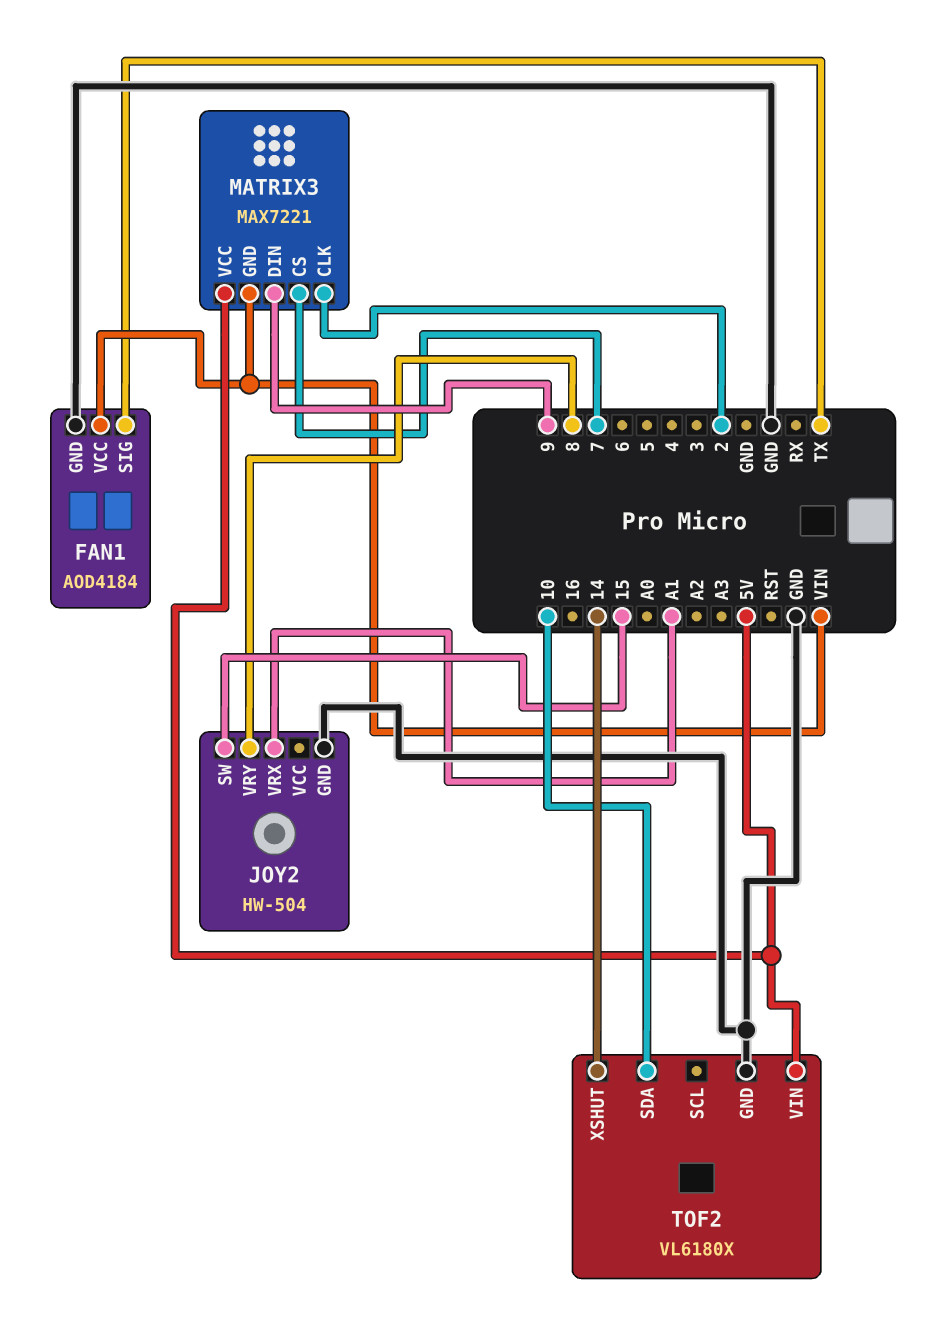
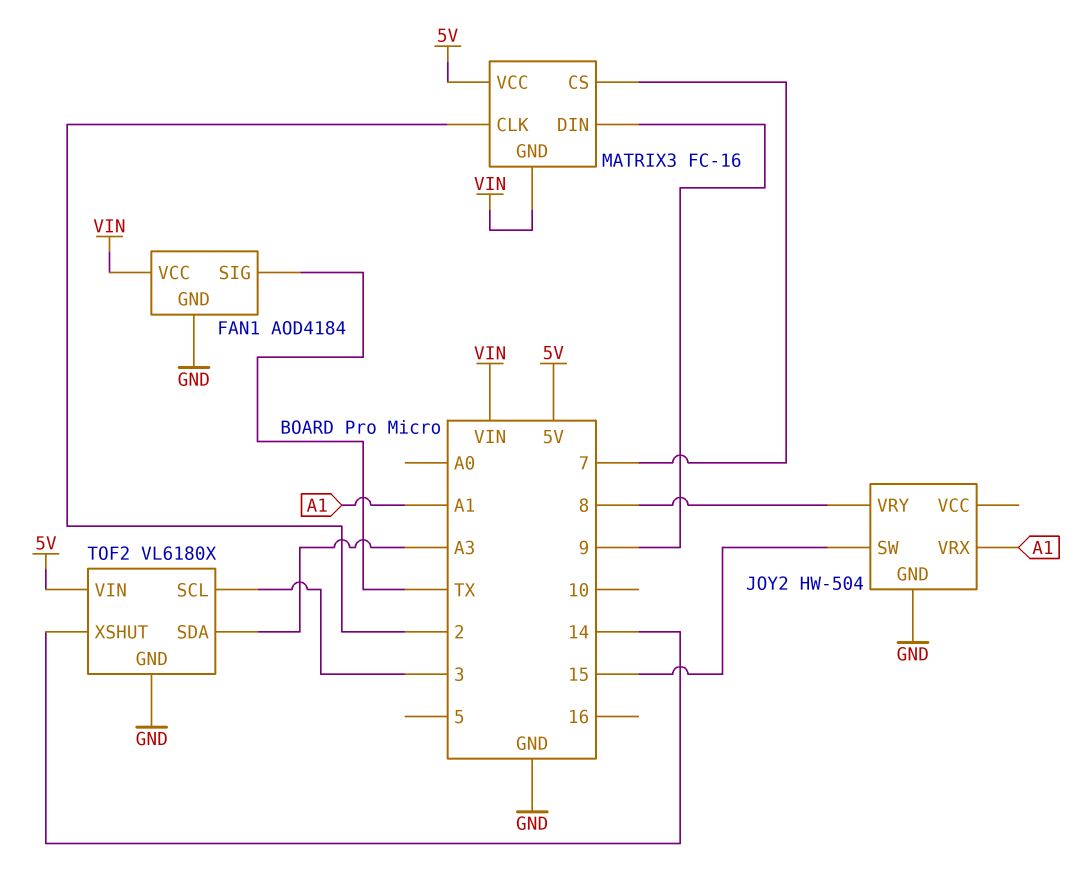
MATRIX3: MAX7221 -> FC-16
TOF2 pin SCL: none -> 3
TOF2 pin SDA: 10 -> A3

